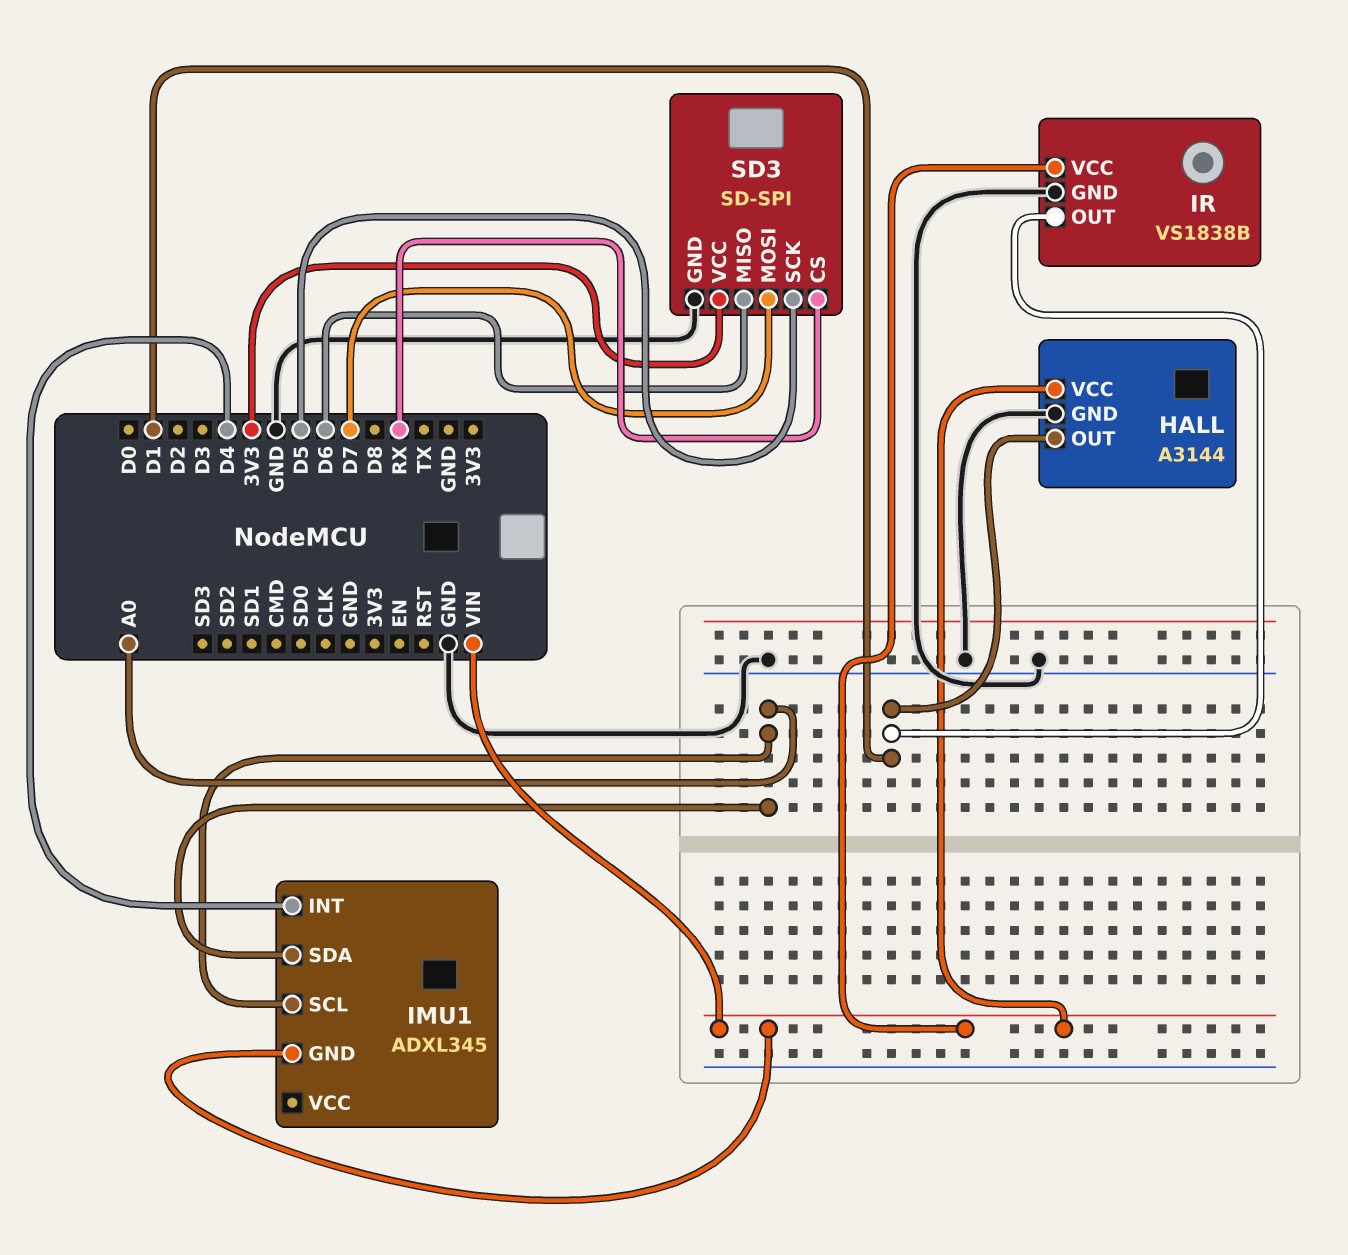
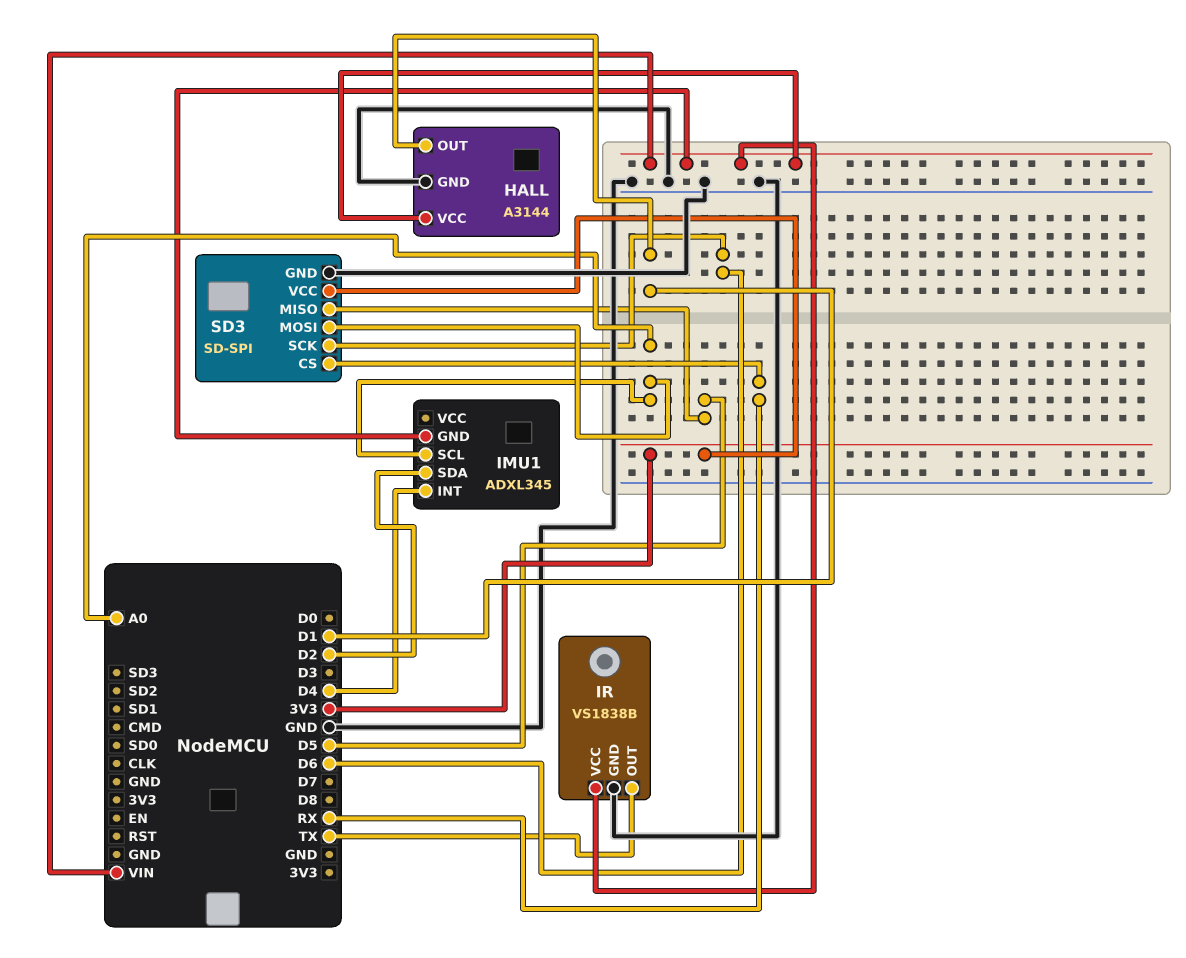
IMU1 pin SDA: A0 -> D2
IR pin OUT: D1 -> TX
SD3 pin MISO: D6 -> D5
SD3 pin MOSI: D7 -> A0
SD3 pin SCK: D5 -> D6

